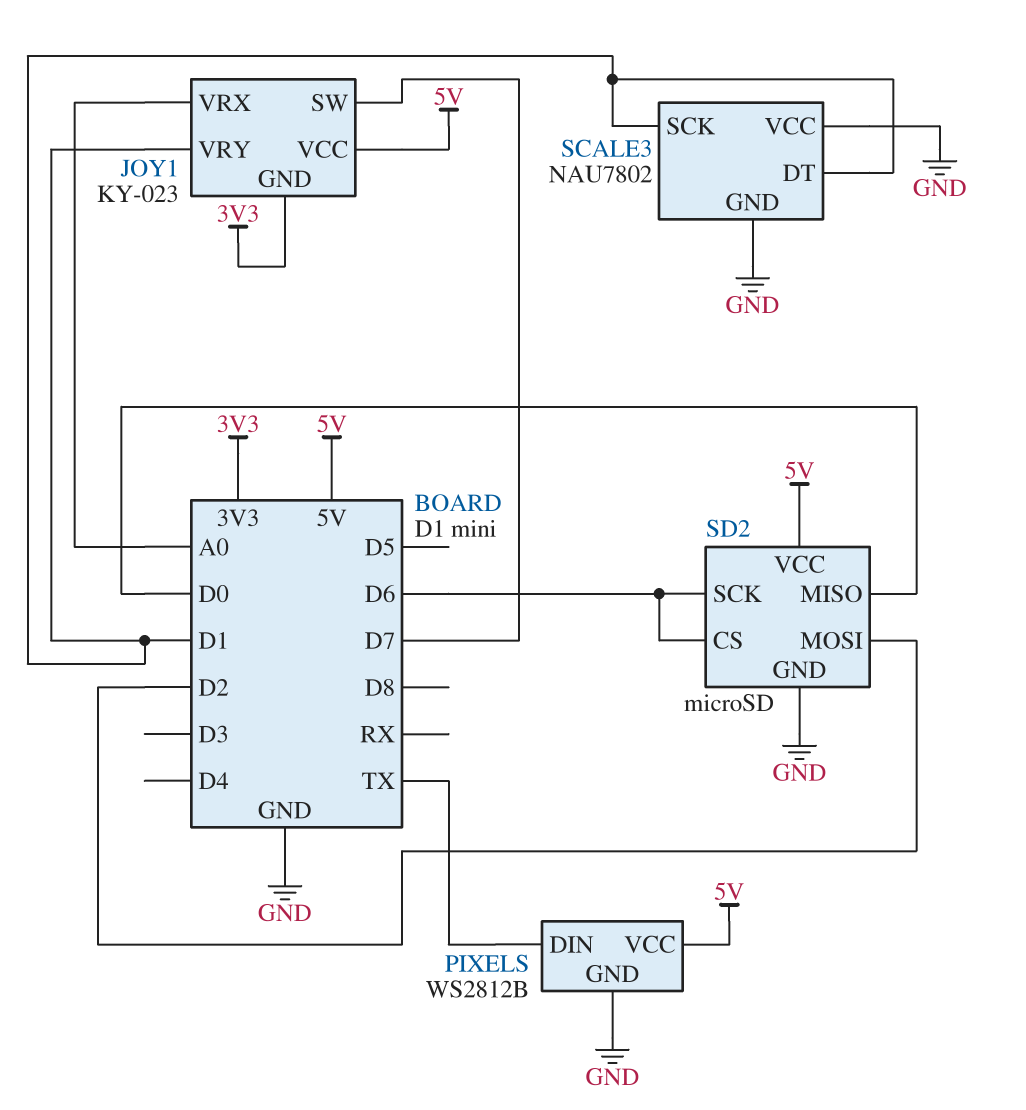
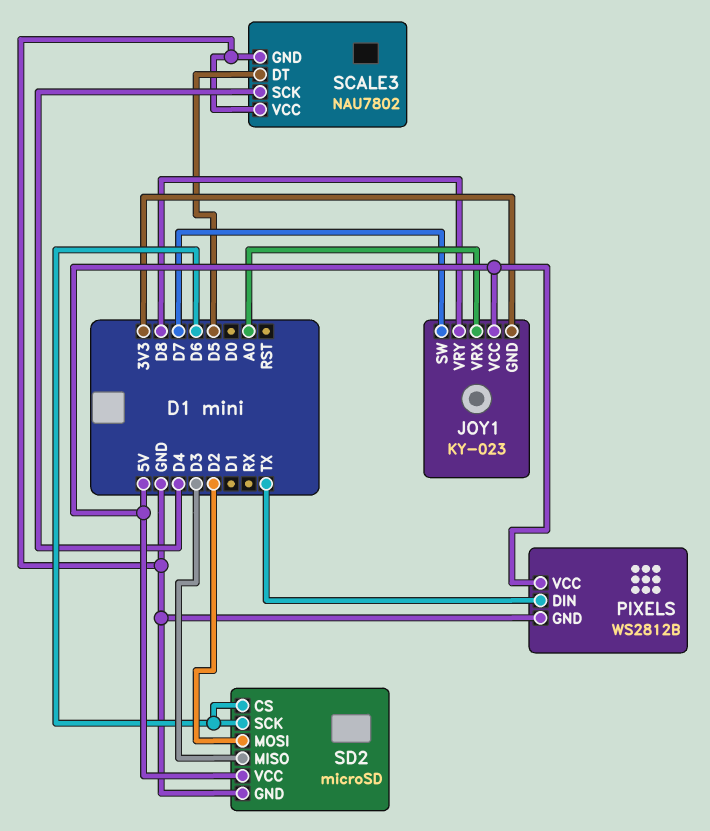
JOY1 pin VRY: D1 -> D8
SCALE3 pin DT: D1 -> D5
SCALE3 pin SCK: D1 -> D4
SD2 pin MISO: D0 -> D3

